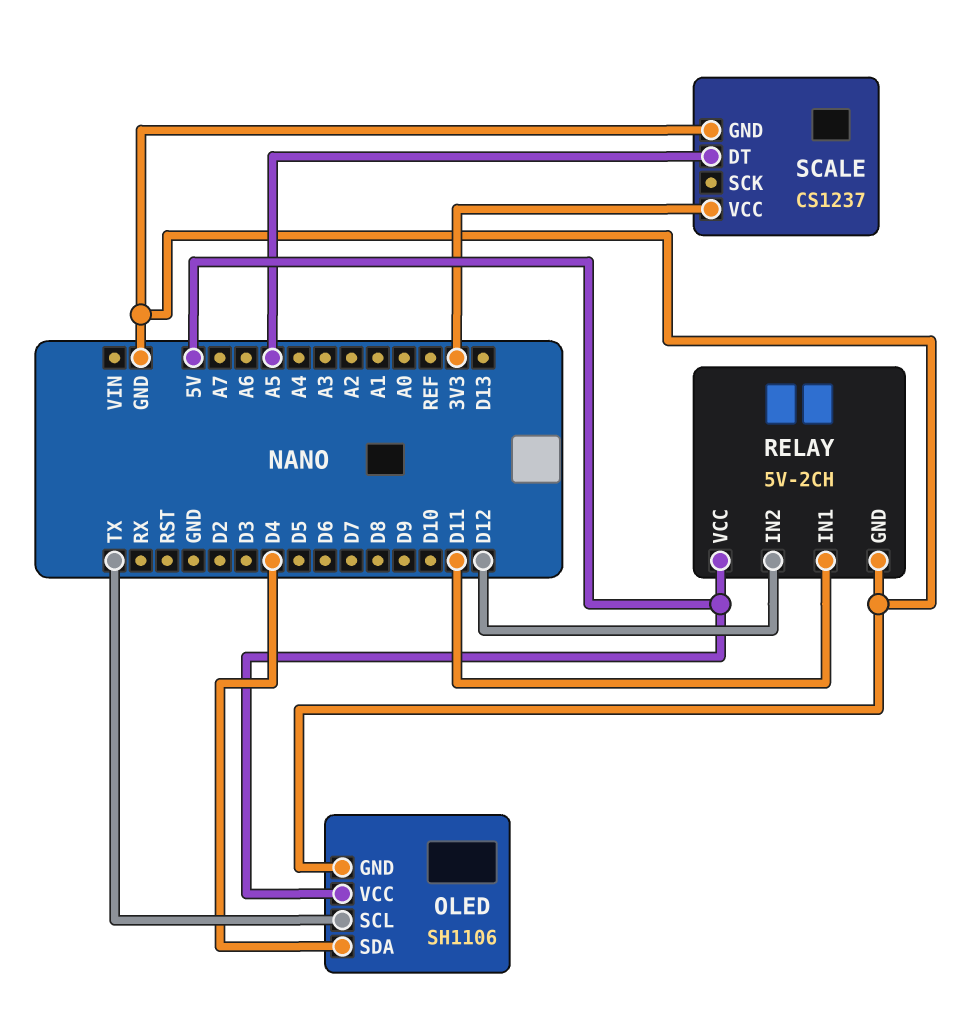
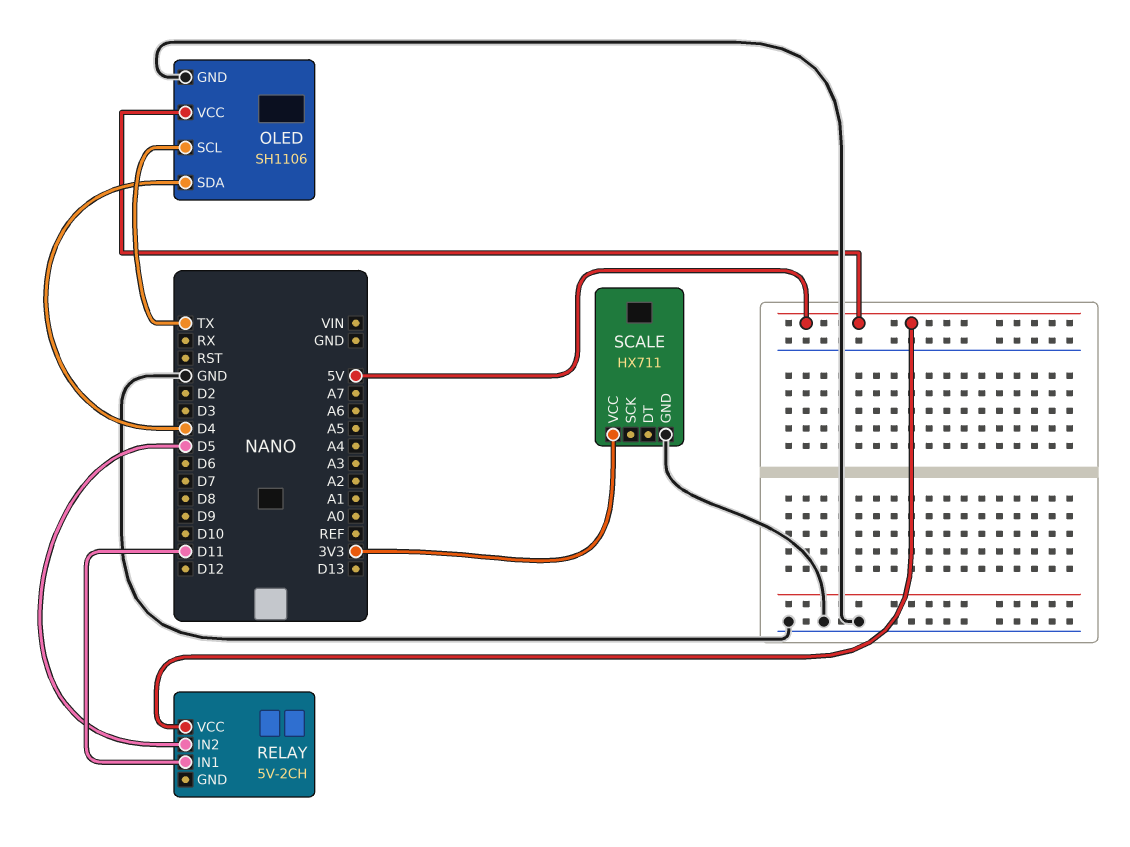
RELAY pin GND: GND -> none
RELAY pin IN2: D12 -> D5
SCALE: CS1237 -> HX711
SCALE pin DT: A5 -> none

